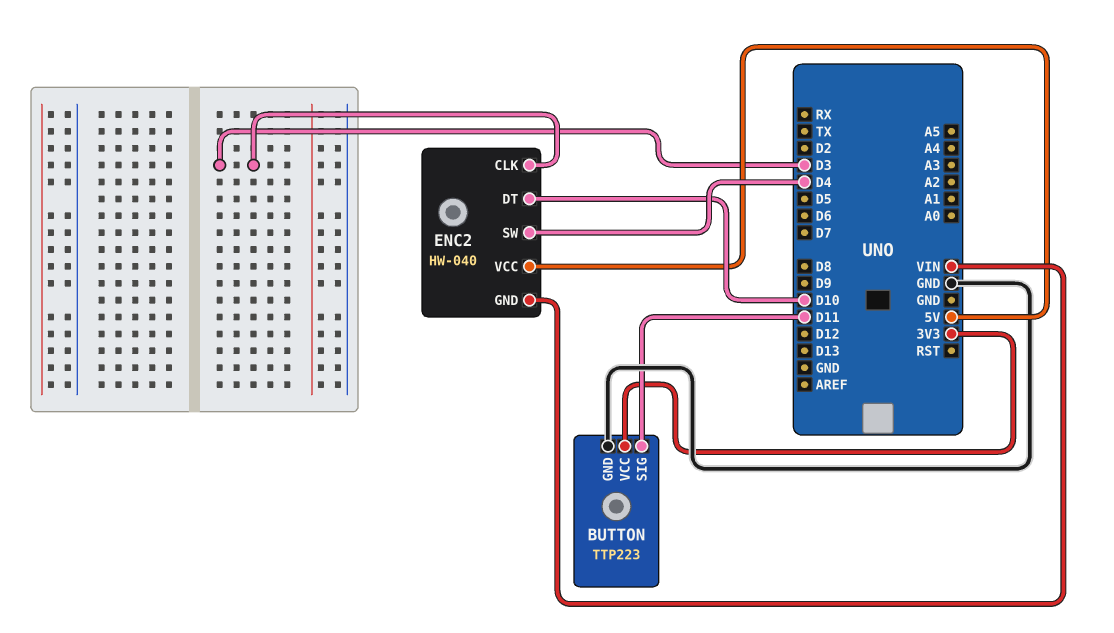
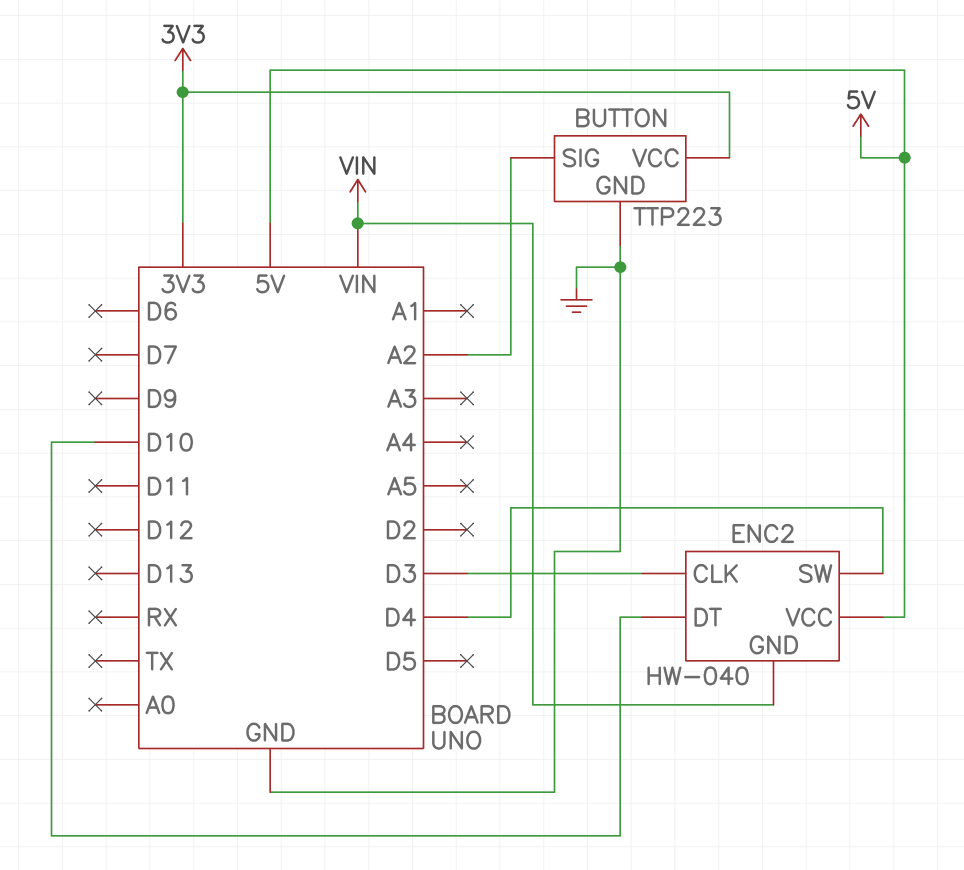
BUTTON pin SIG: D11 -> A2

